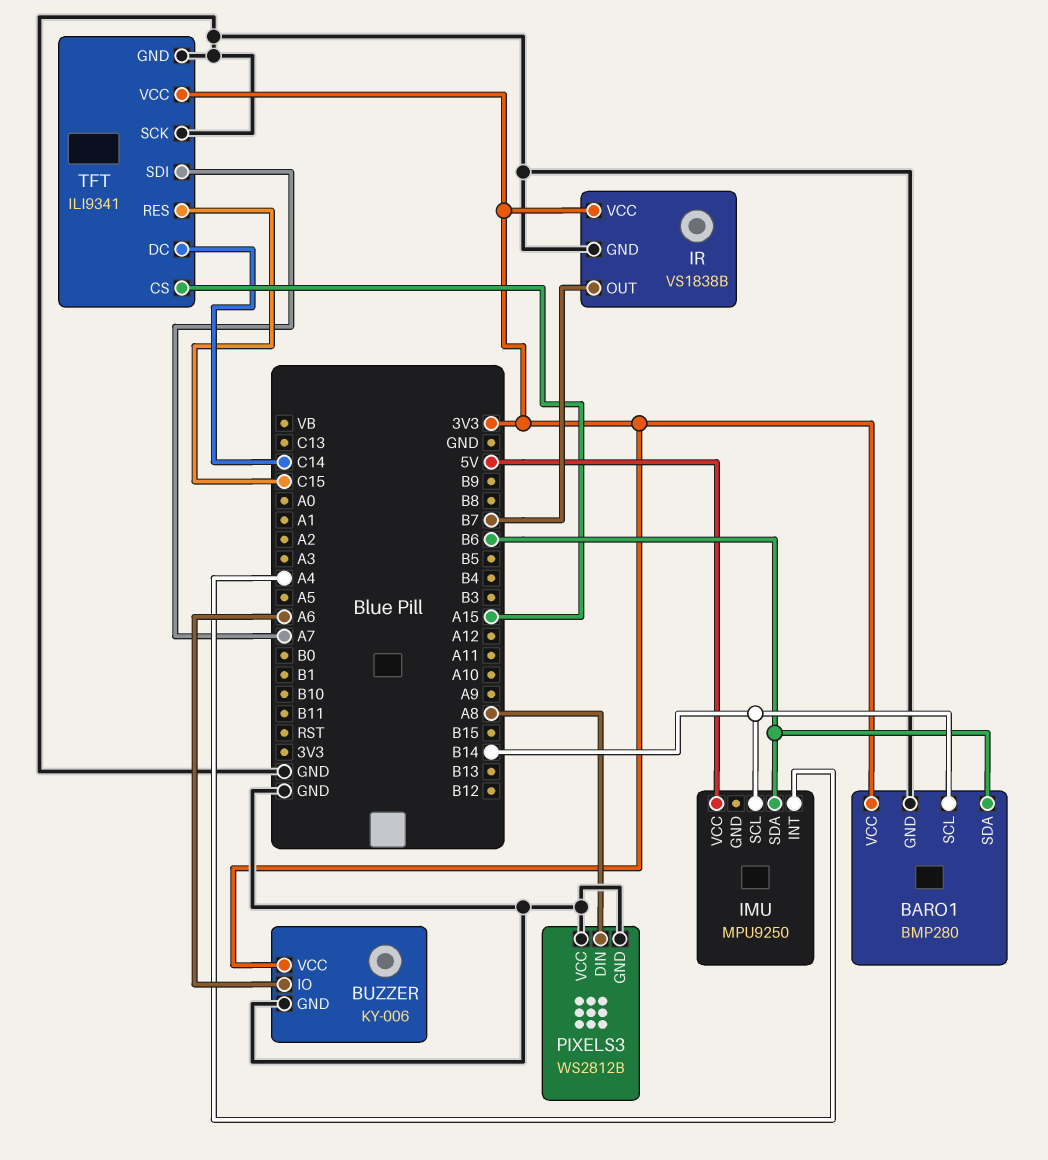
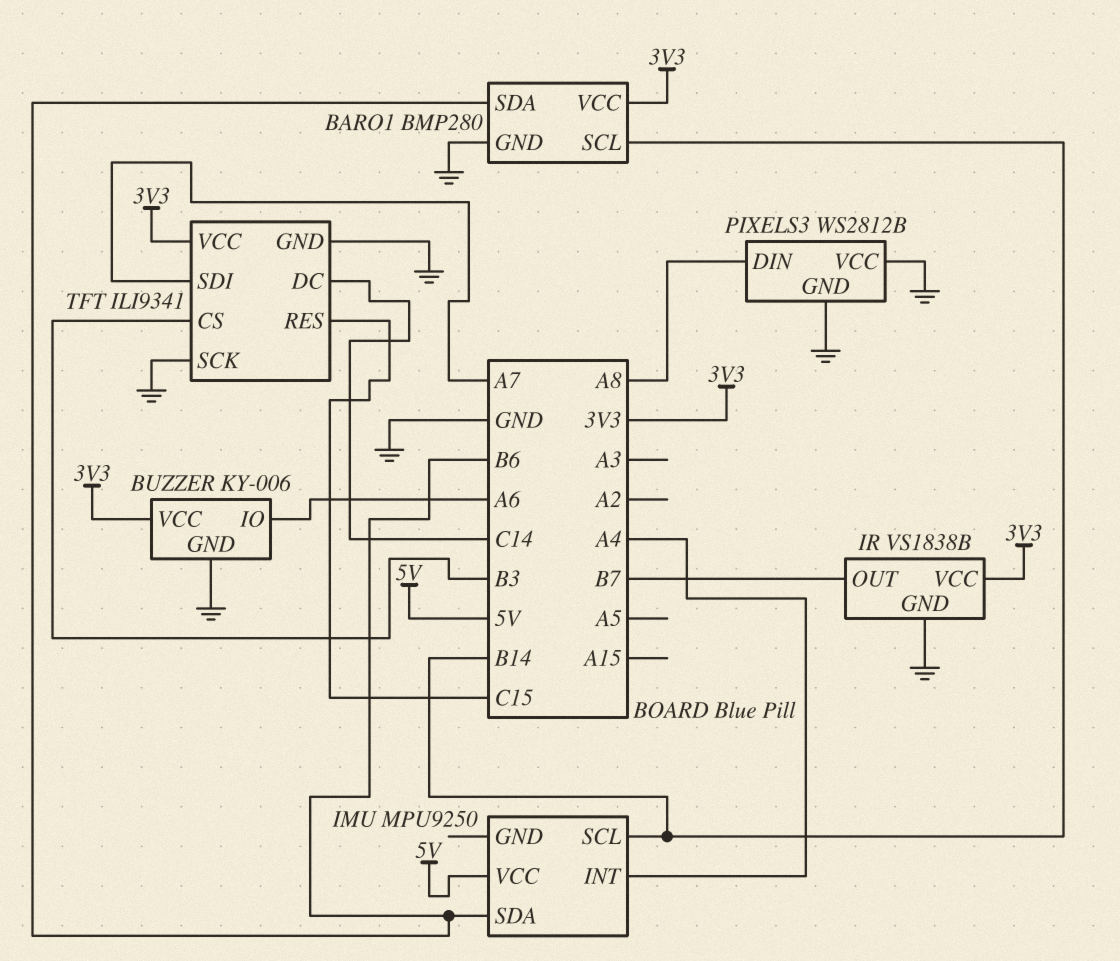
TFT pin CS: A15 -> B3

